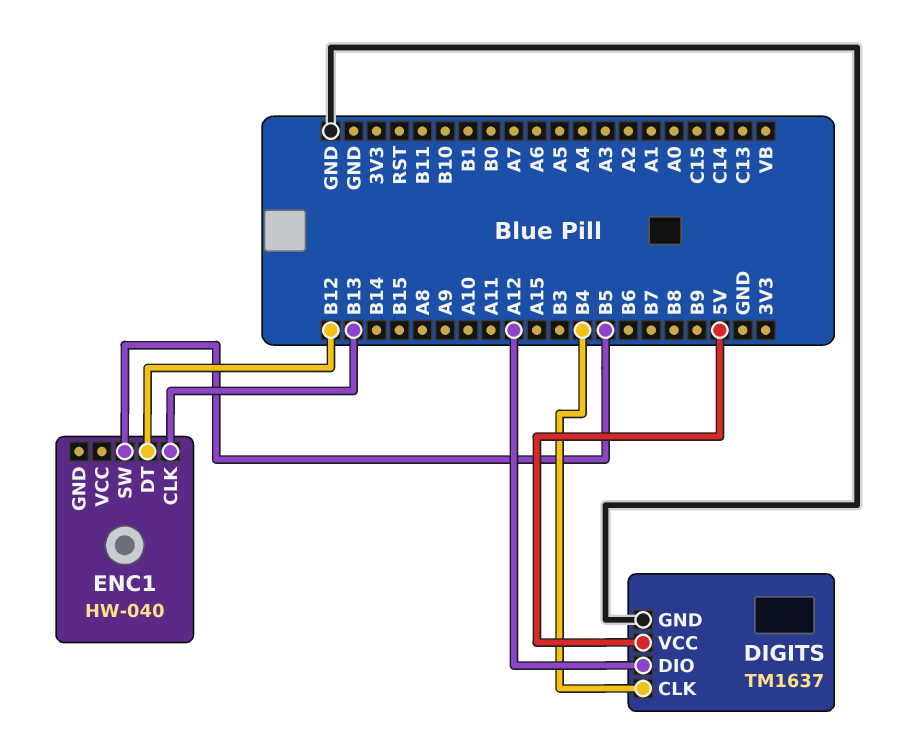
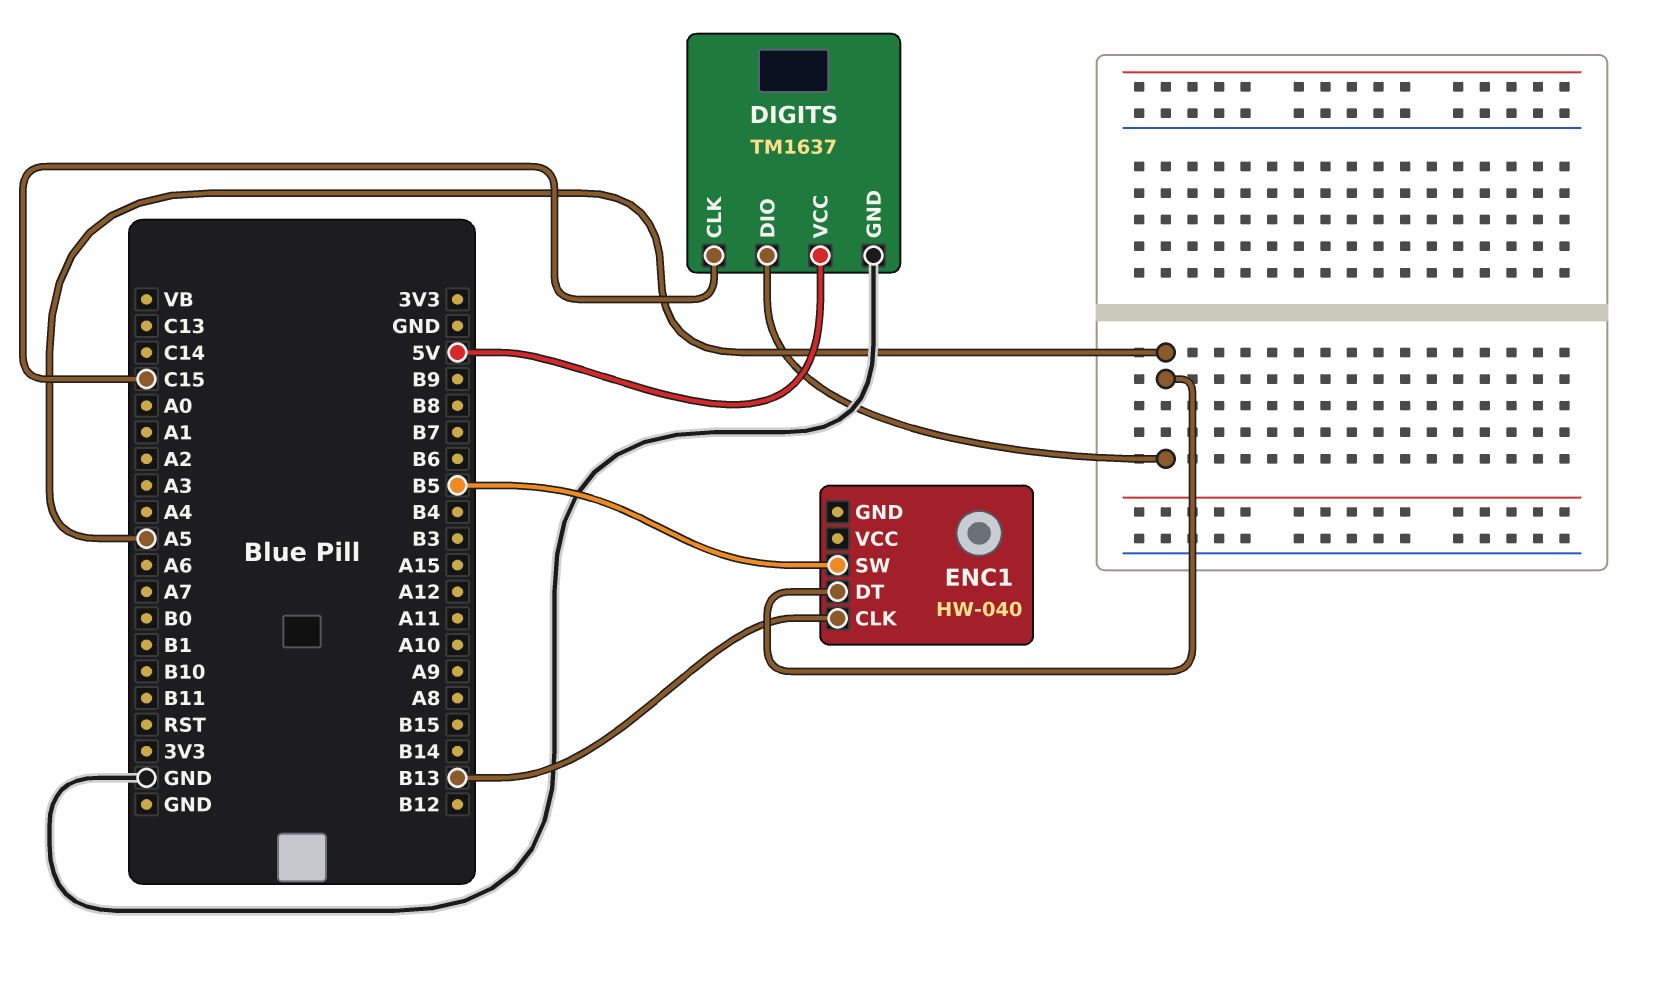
DIGITS pin CLK: B4 -> C15
DIGITS pin DIO: A12 -> A5
ENC1 pin DT: B12 -> A5

